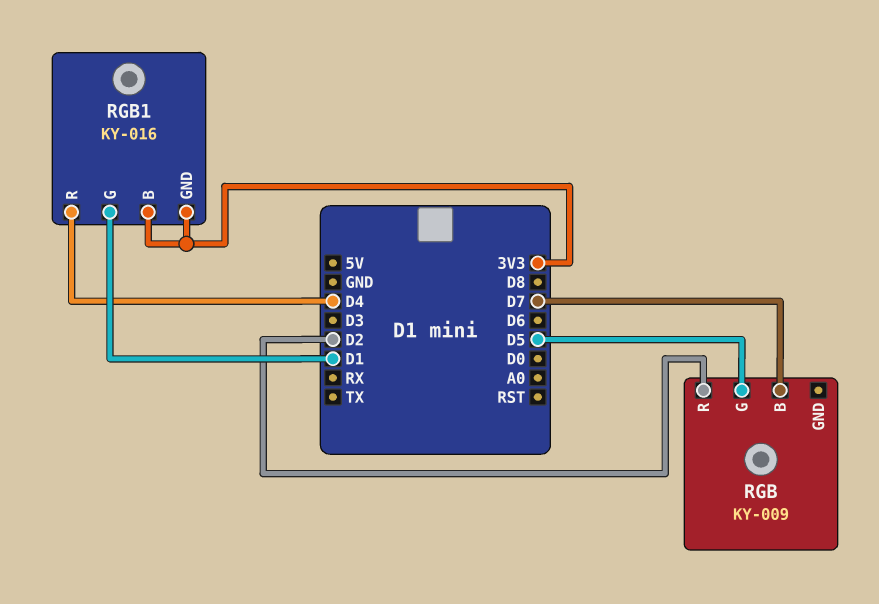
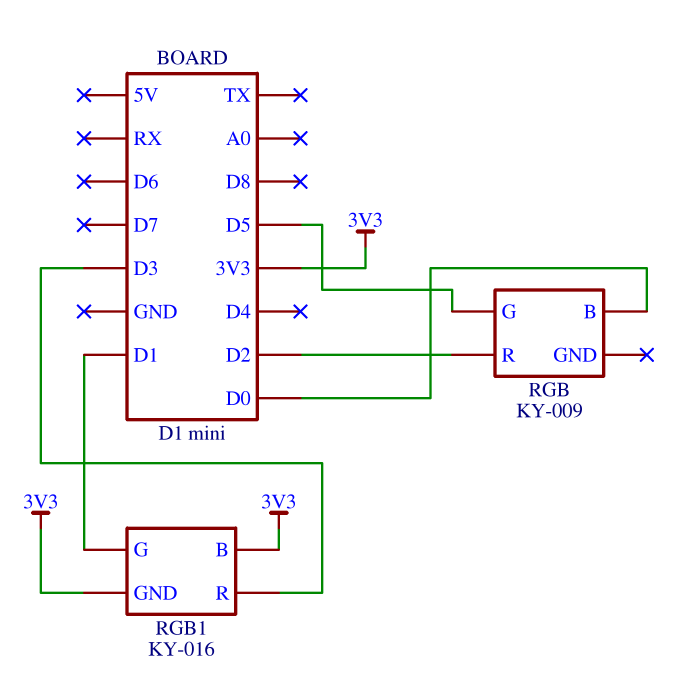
RGB pin B: D7 -> D0
RGB1 pin R: D4 -> D3

